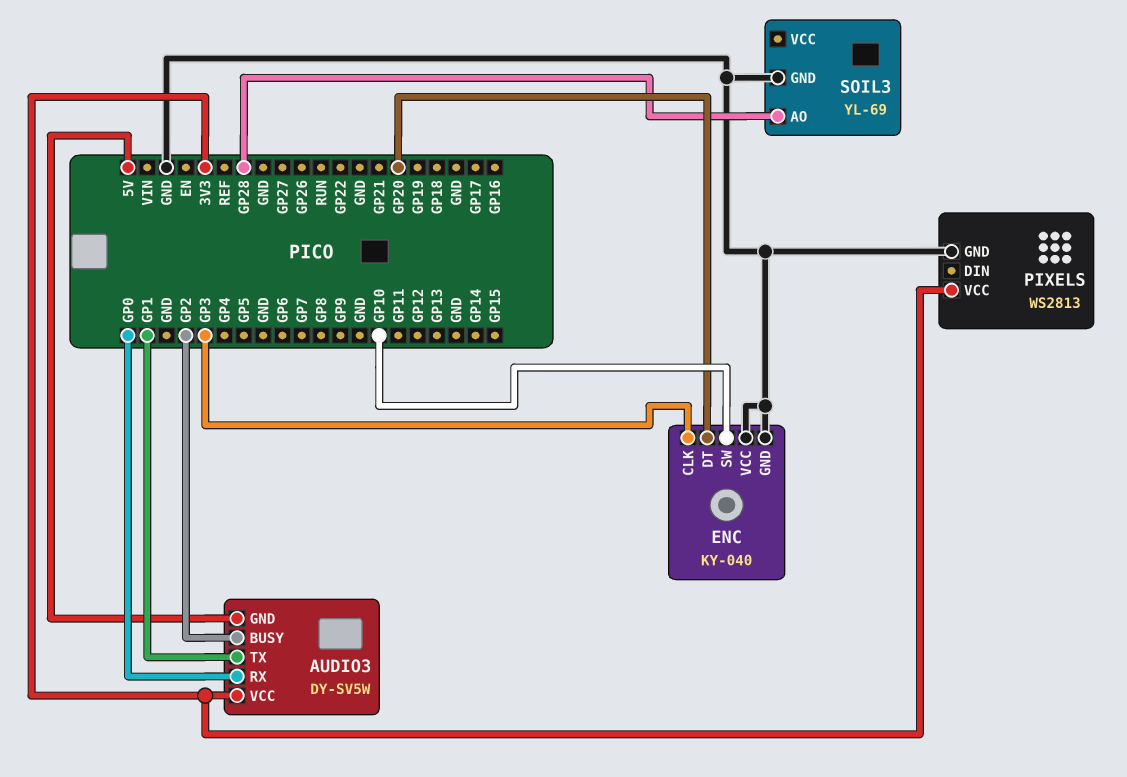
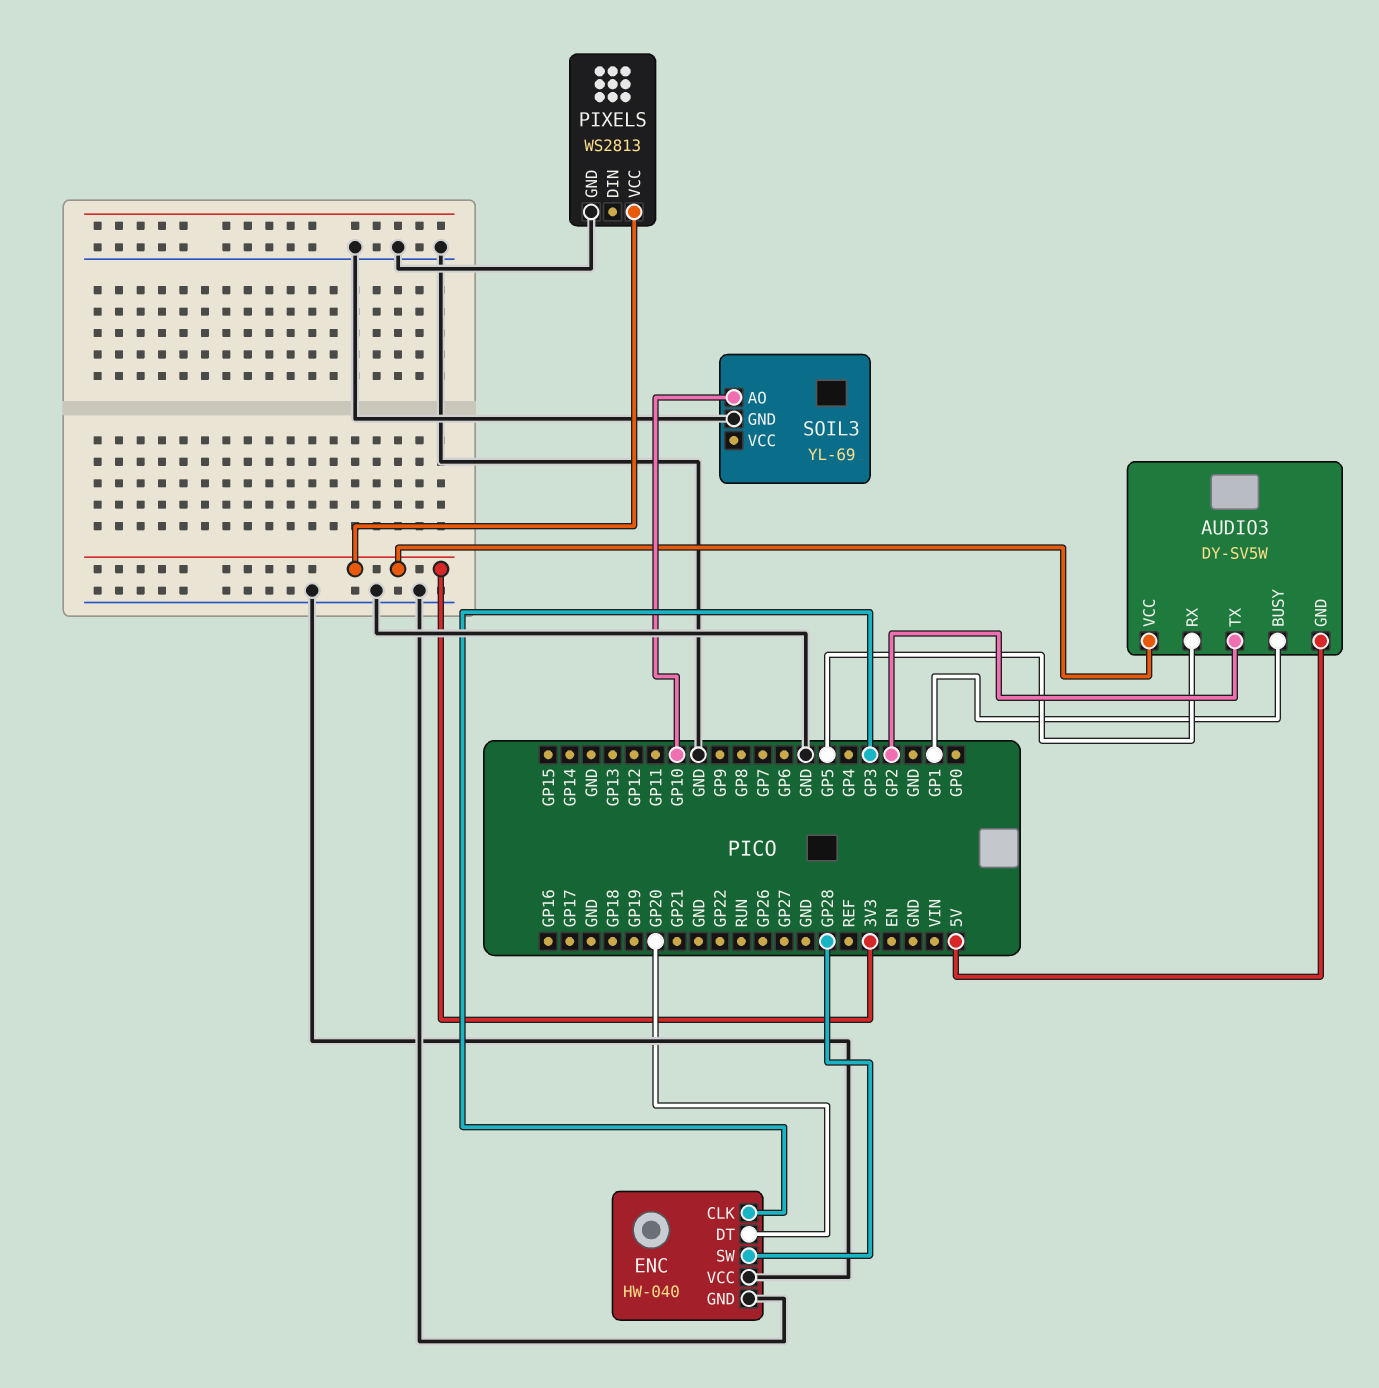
AUDIO3 pin BUSY: GP2 -> GP1
AUDIO3 pin RX: GP0 -> GP5
AUDIO3 pin TX: GP1 -> GP2
ENC: KY-040 -> HW-040
ENC pin SW: GP10 -> GP28
SOIL3 pin AO: GP28 -> GP10

